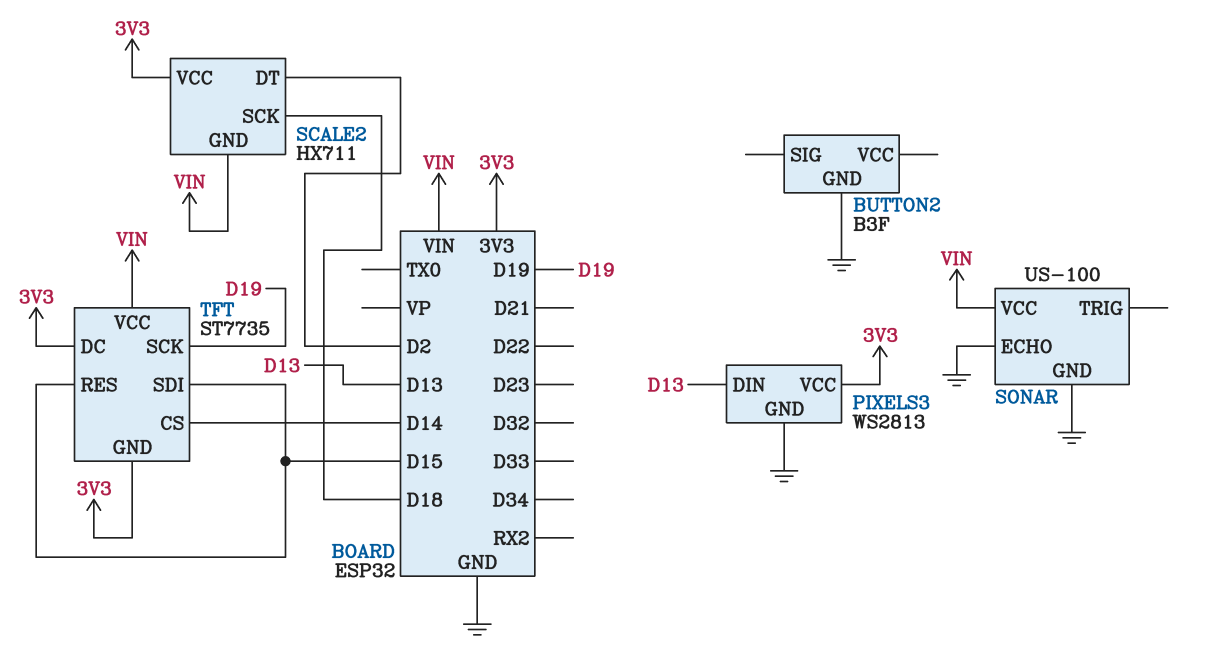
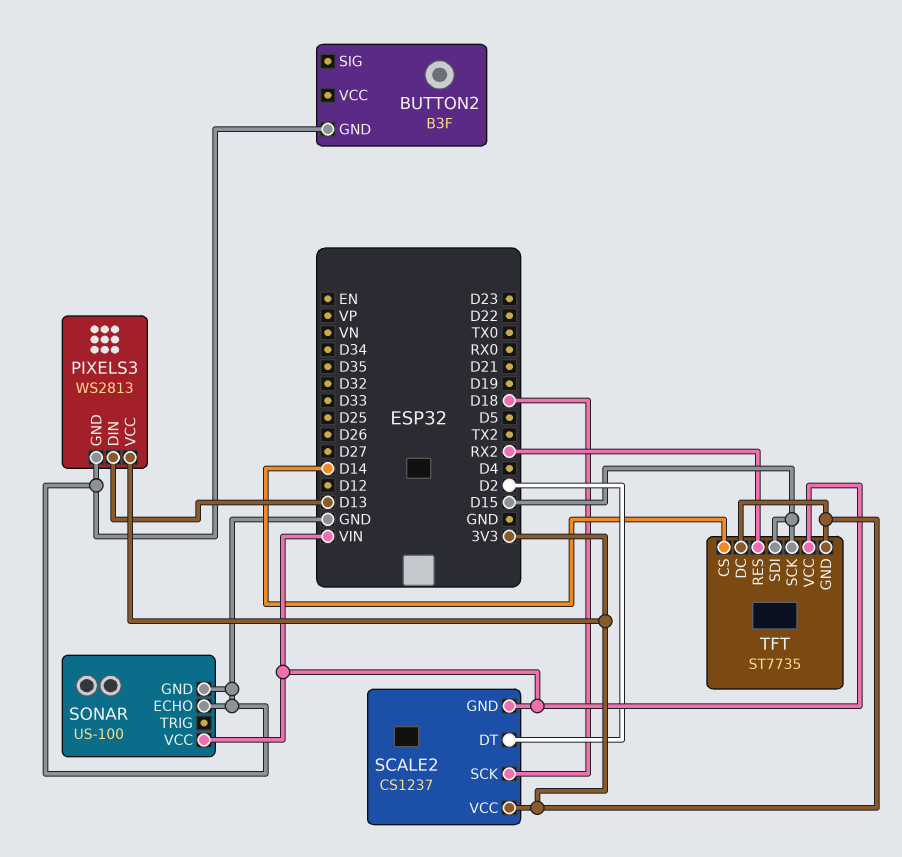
SCALE2: HX711 -> CS1237
TFT pin RES: D15 -> RX2
TFT pin SCK: D19 -> D15

